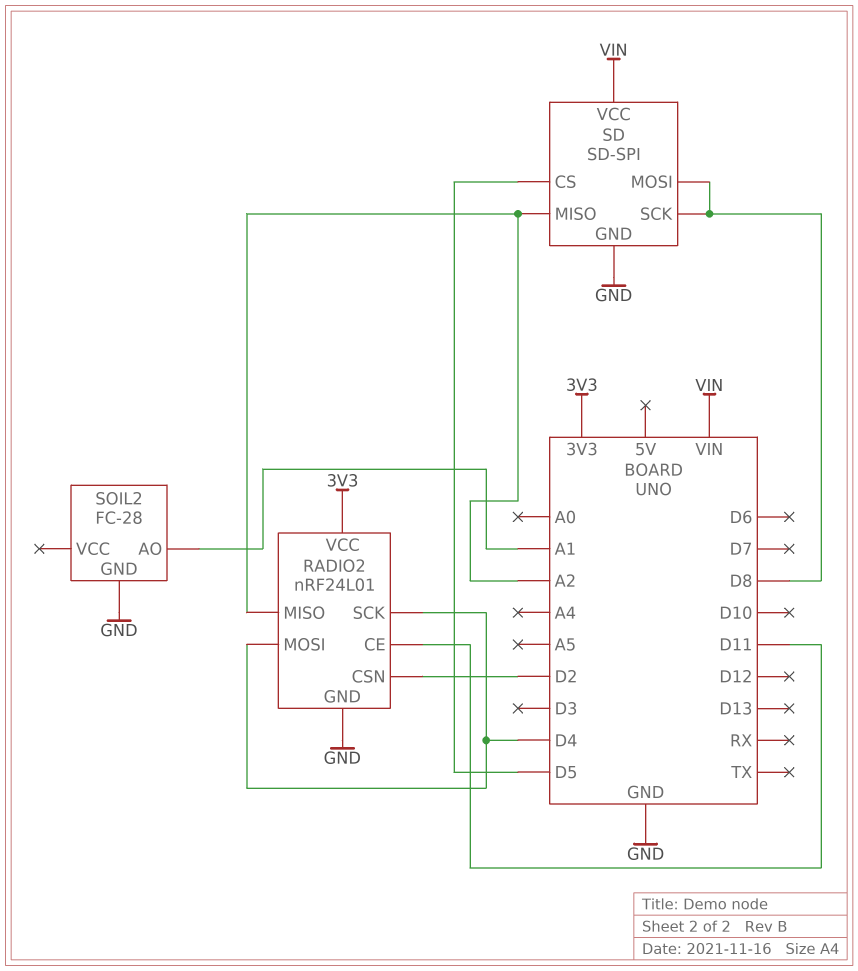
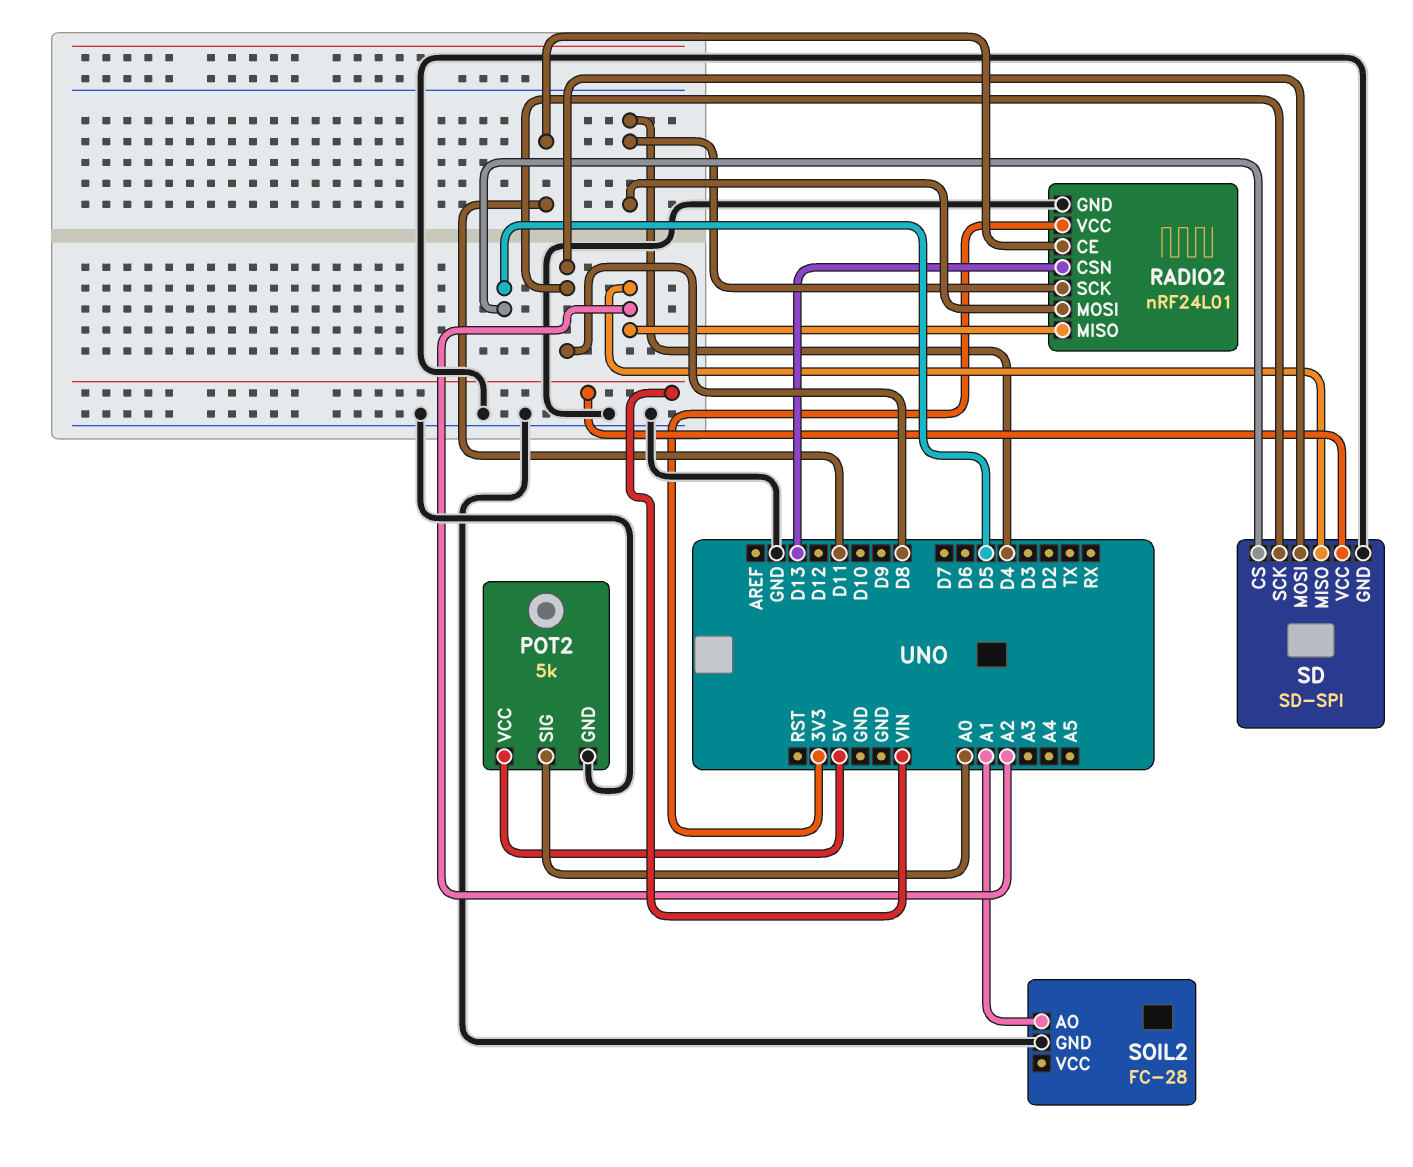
POT2: none -> 5k
POT2 pin GND: none -> GND
POT2 pin SIG: none -> A0
POT2 pin VCC: none -> 5V
RADIO2 pin CSN: D2 -> D13

